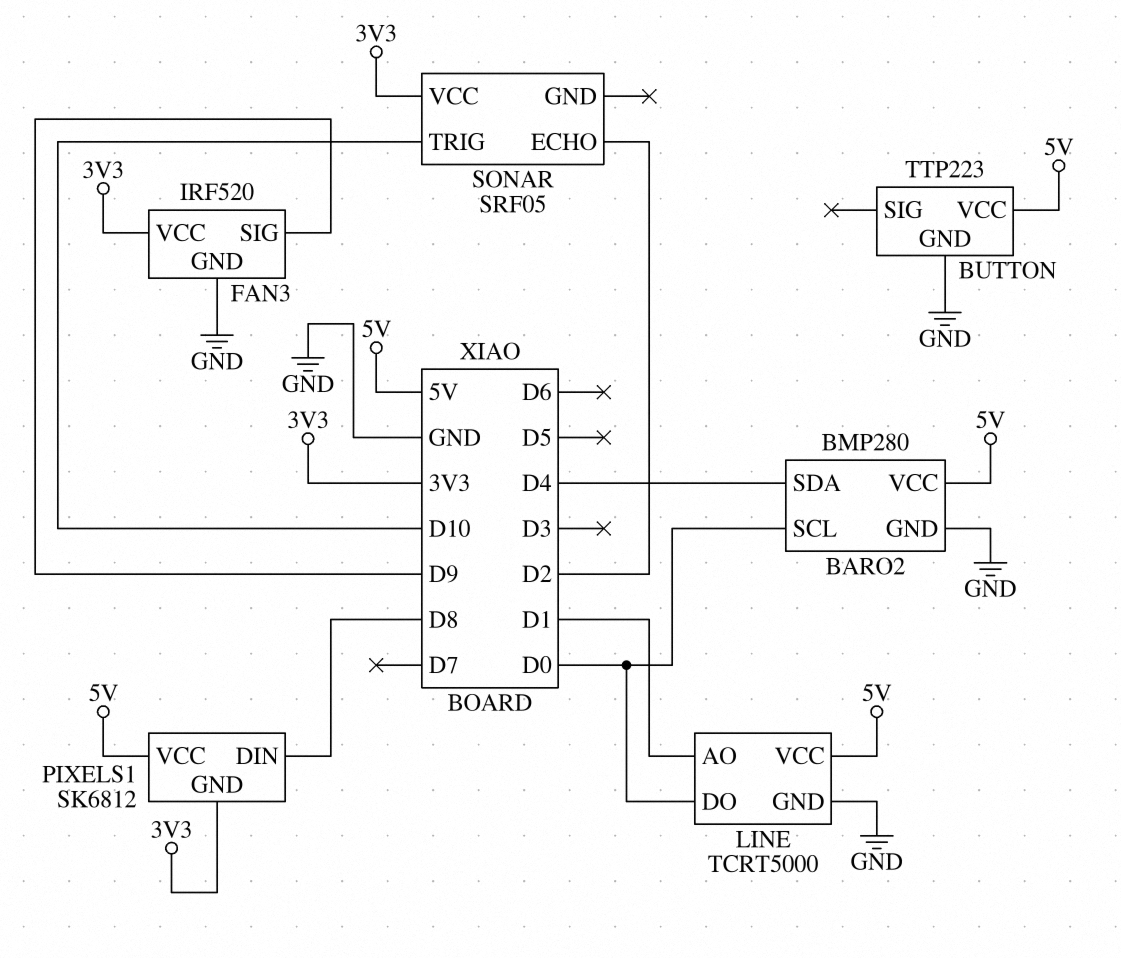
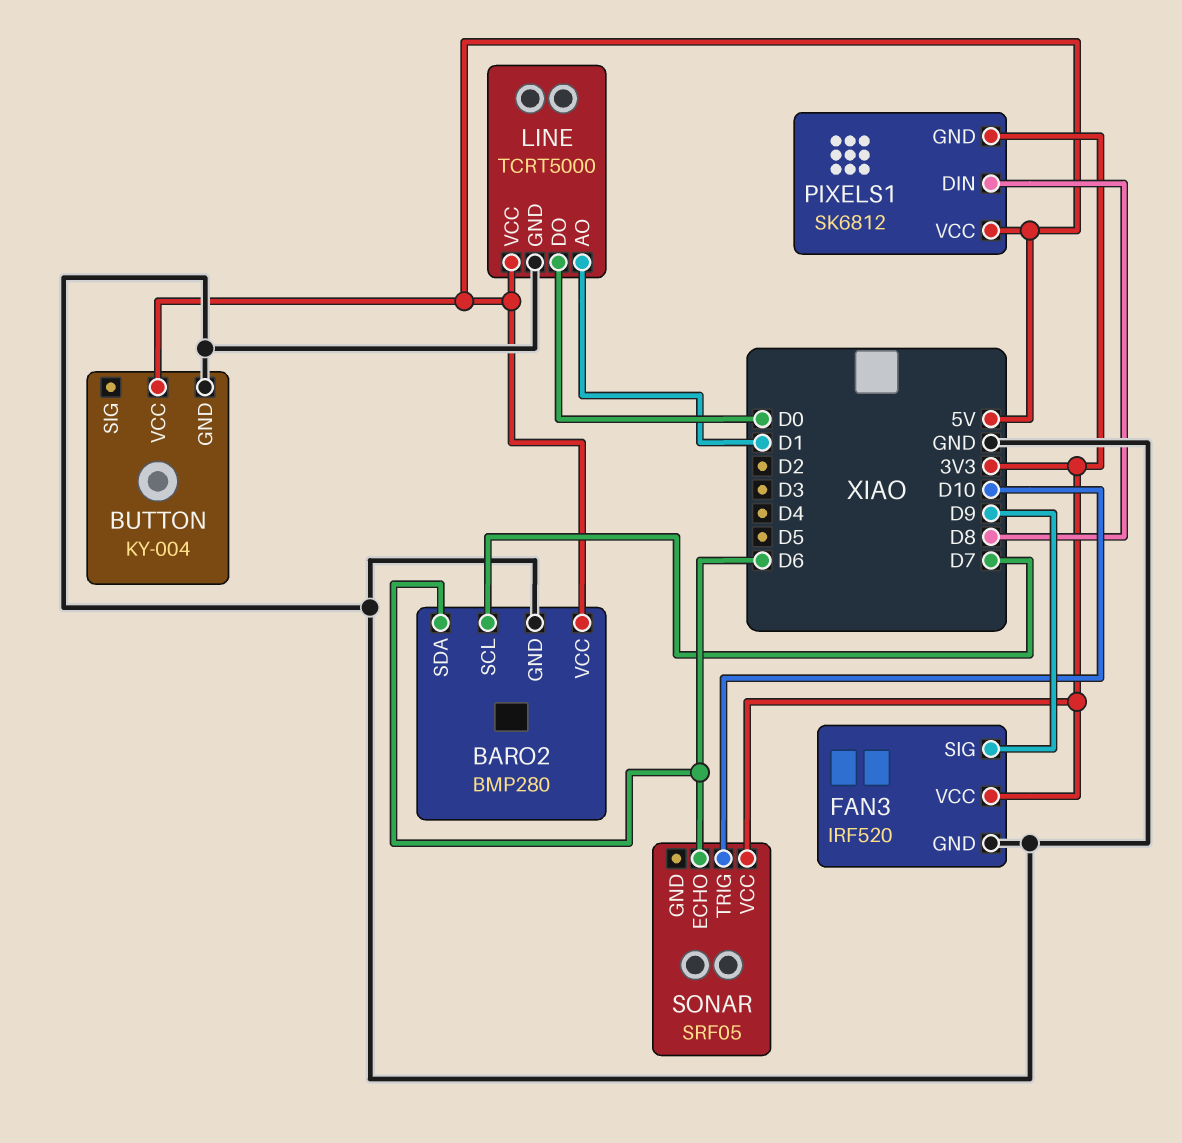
BARO2 pin SCL: D0 -> D7
BARO2 pin SDA: D4 -> D6
BUTTON: TTP223 -> KY-004
SONAR pin ECHO: D2 -> D6

